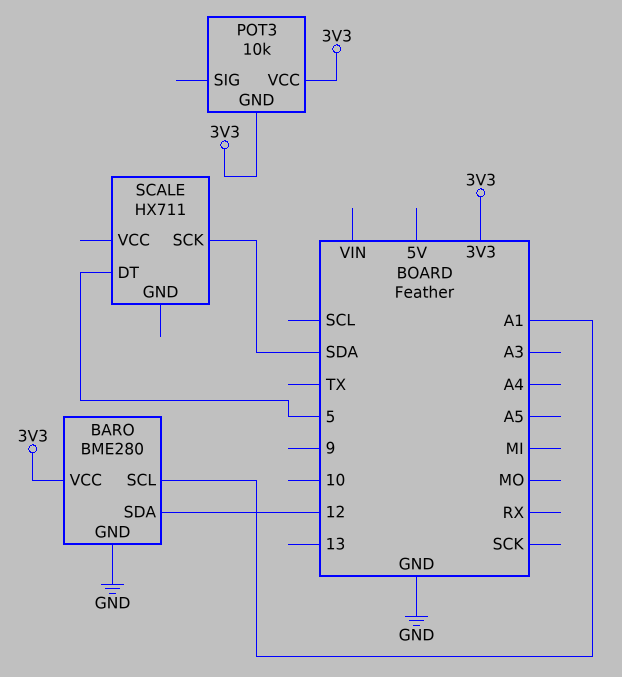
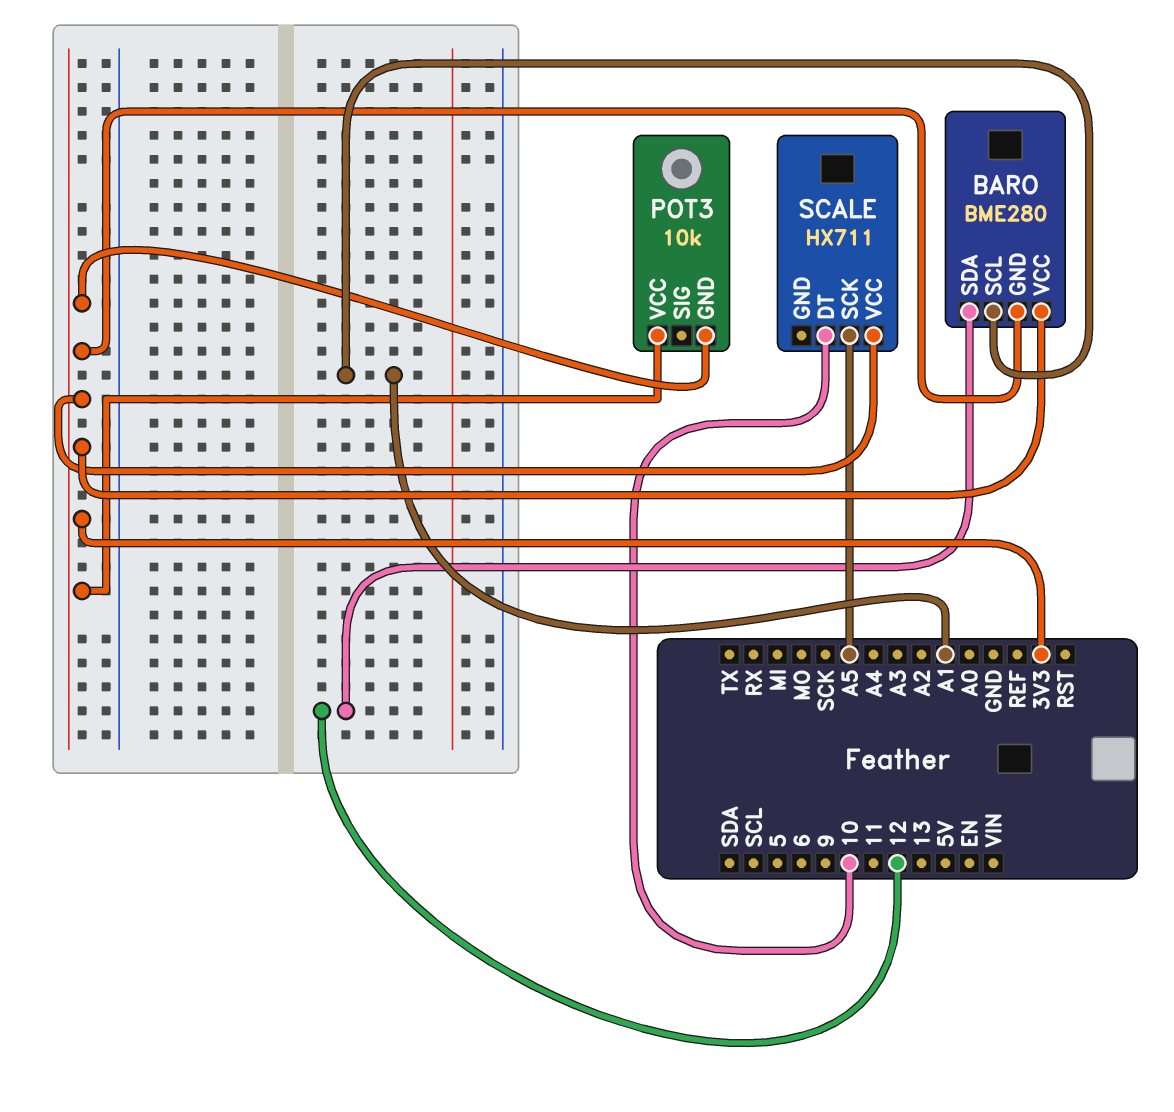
BARO pin GND: GND -> 3V3
SCALE pin DT: 5 -> 10
SCALE pin SCK: SDA -> A5
SCALE pin VCC: none -> 3V3

